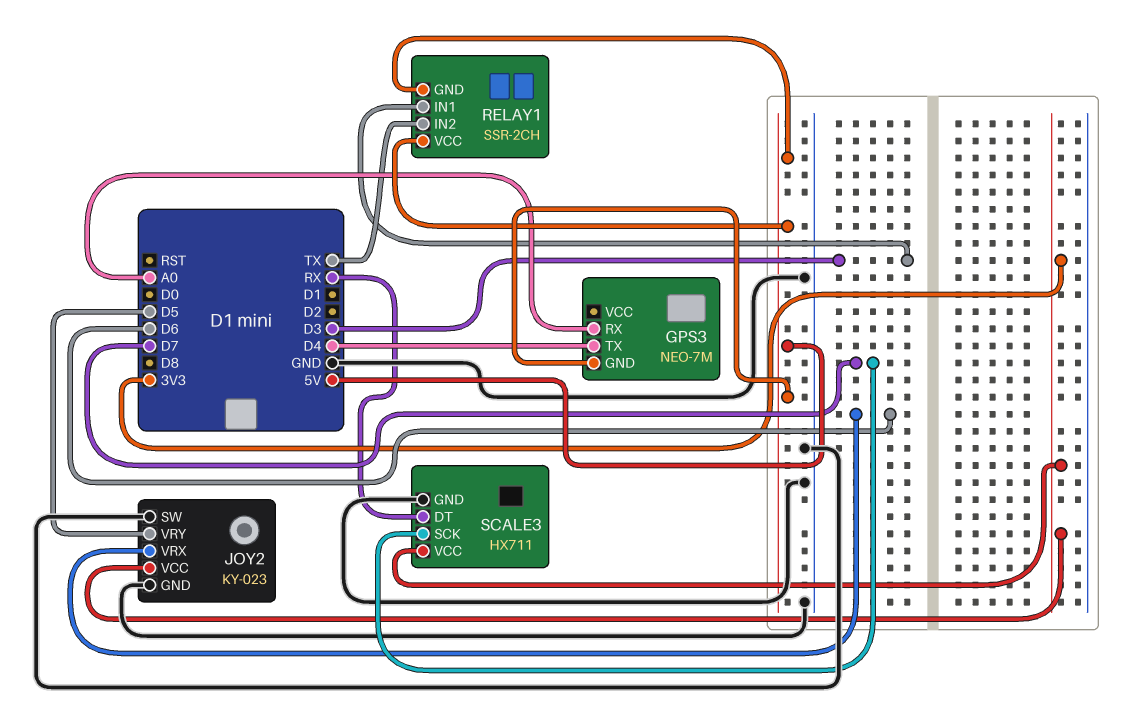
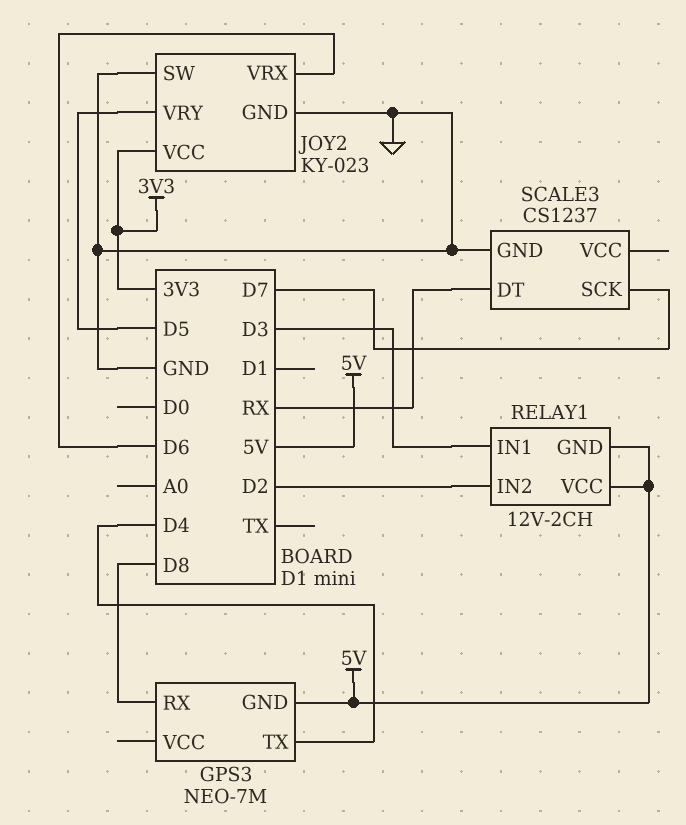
GPS3 pin RX: A0 -> D8
RELAY1: SSR-2CH -> 12V-2CH
RELAY1 pin IN2: TX -> D2
SCALE3: HX711 -> CS1237
SCALE3 pin VCC: 3V3 -> none

